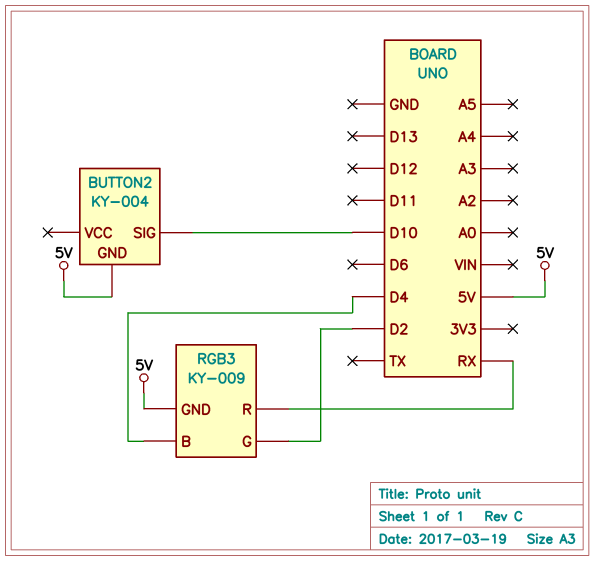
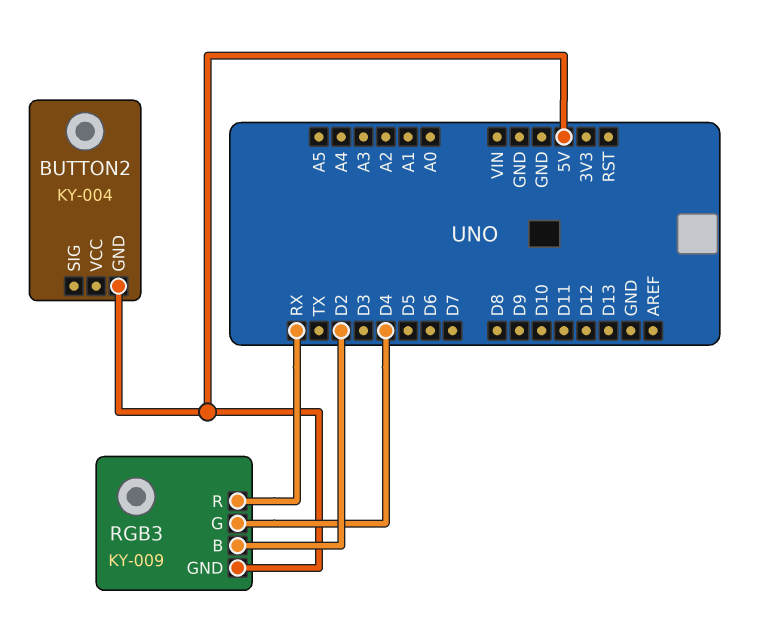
BUTTON2 pin SIG: D10 -> none
RGB3 pin B: D4 -> D2
RGB3 pin G: D2 -> D4

